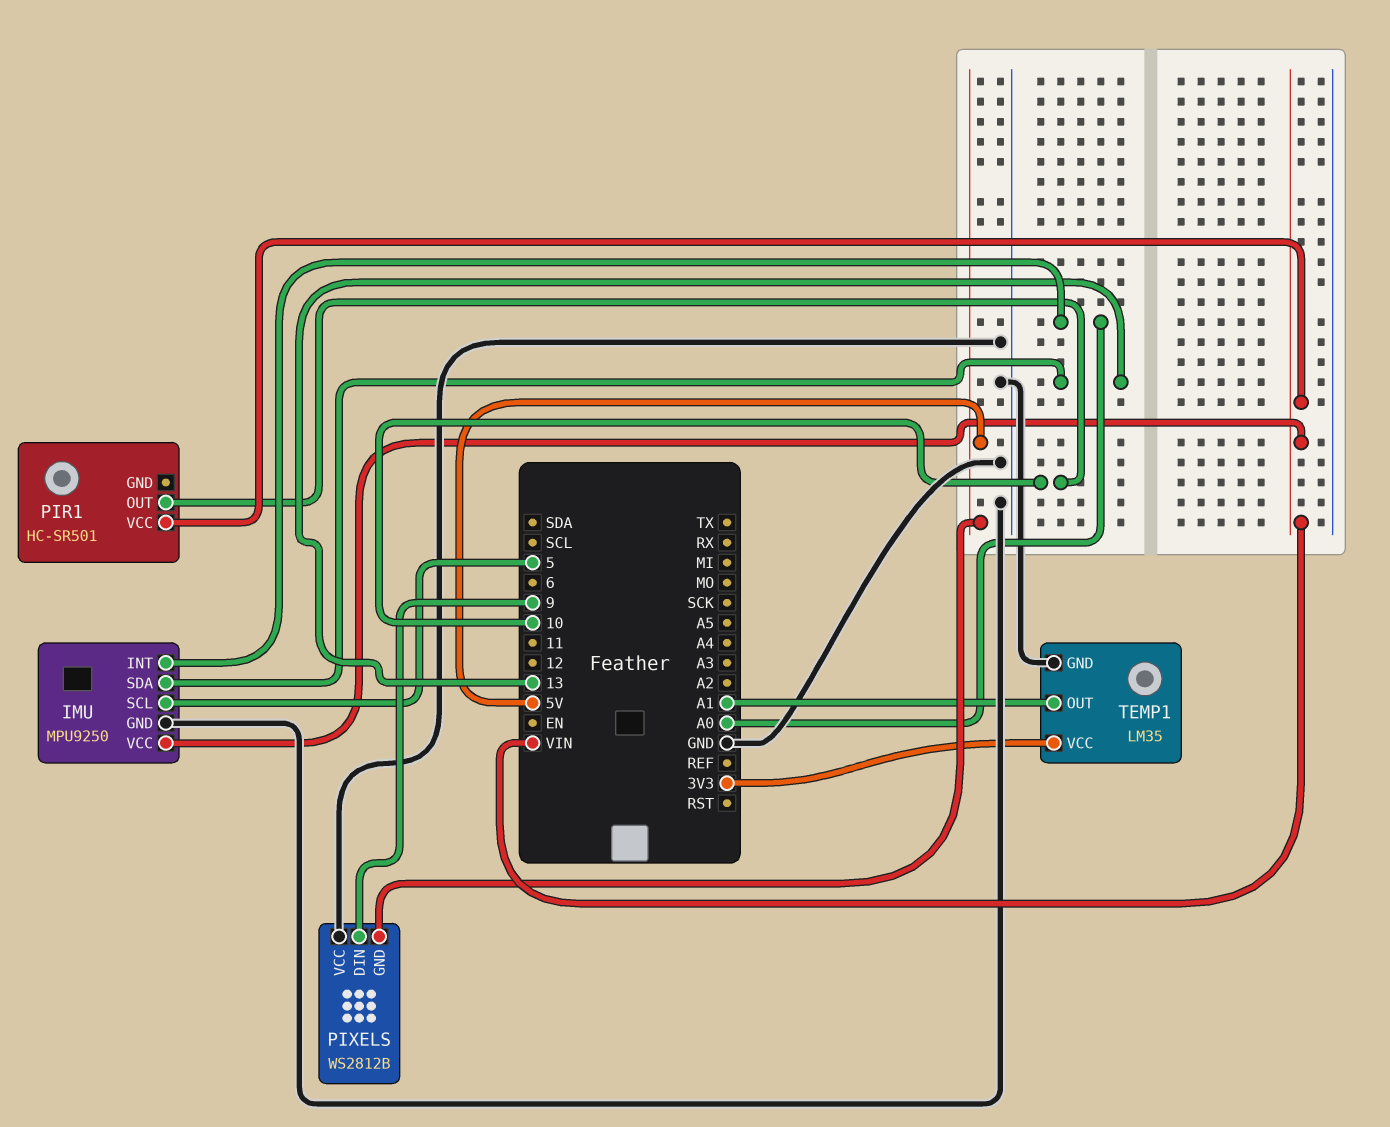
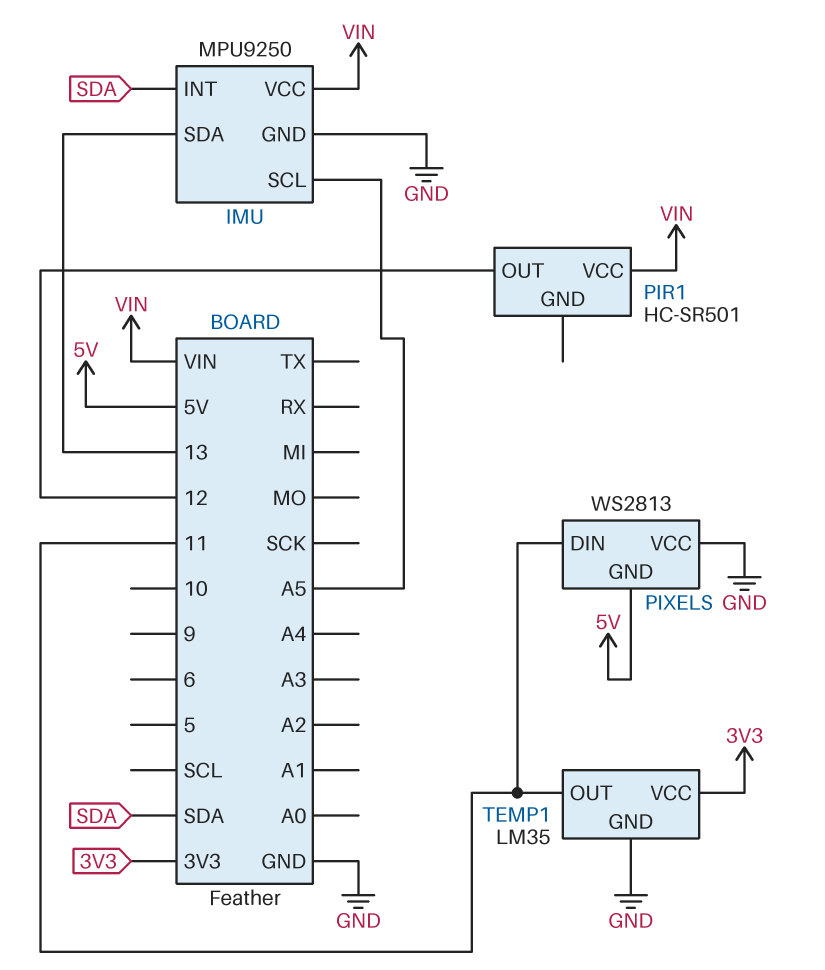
IMU pin INT: A0 -> SDA
IMU pin SCL: 5 -> A5
PIR1 pin OUT: 10 -> 12
PIXELS: WS2812B -> WS2813
PIXELS pin DIN: 9 -> 11
TEMP1 pin OUT: A1 -> 11

